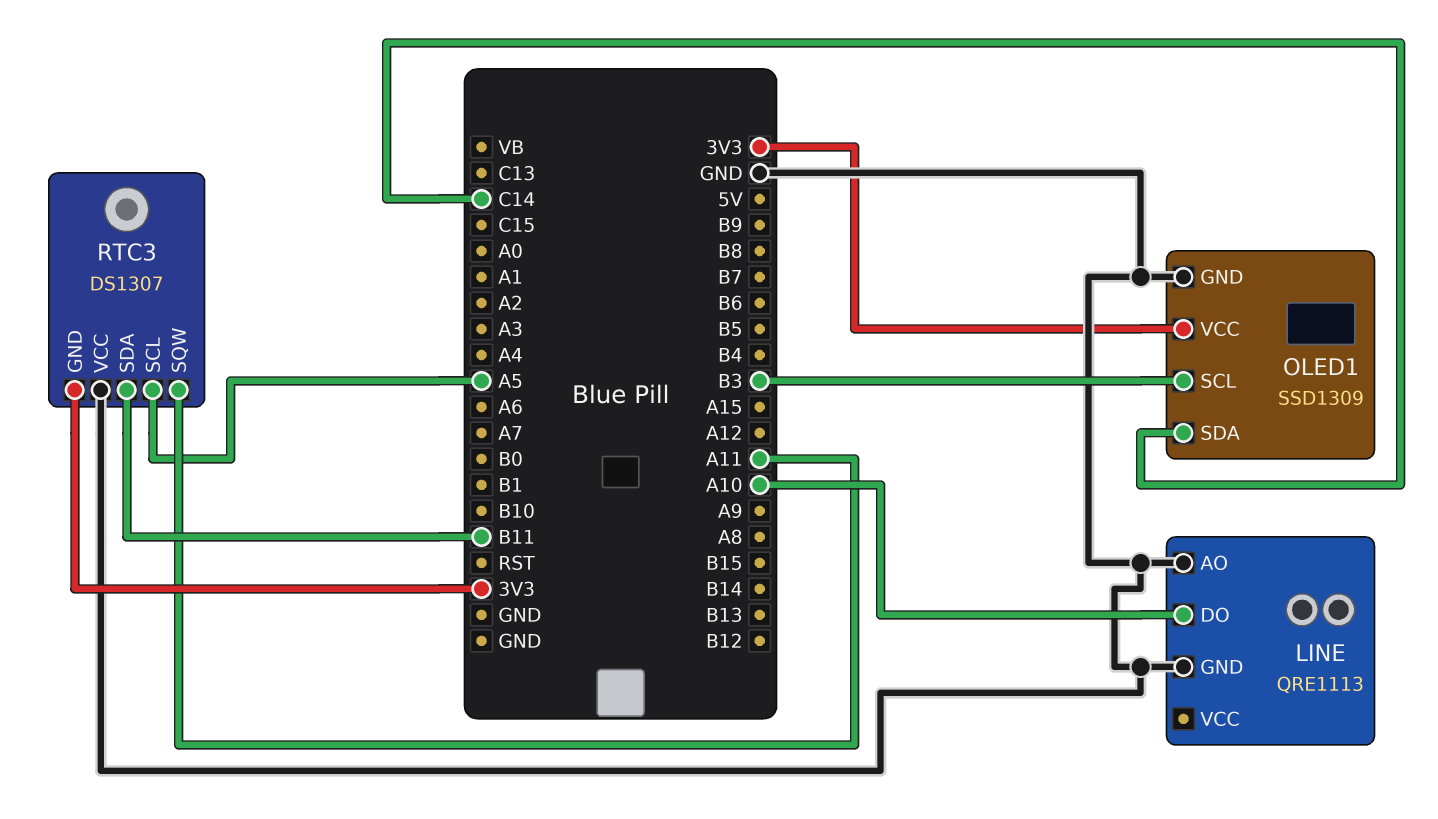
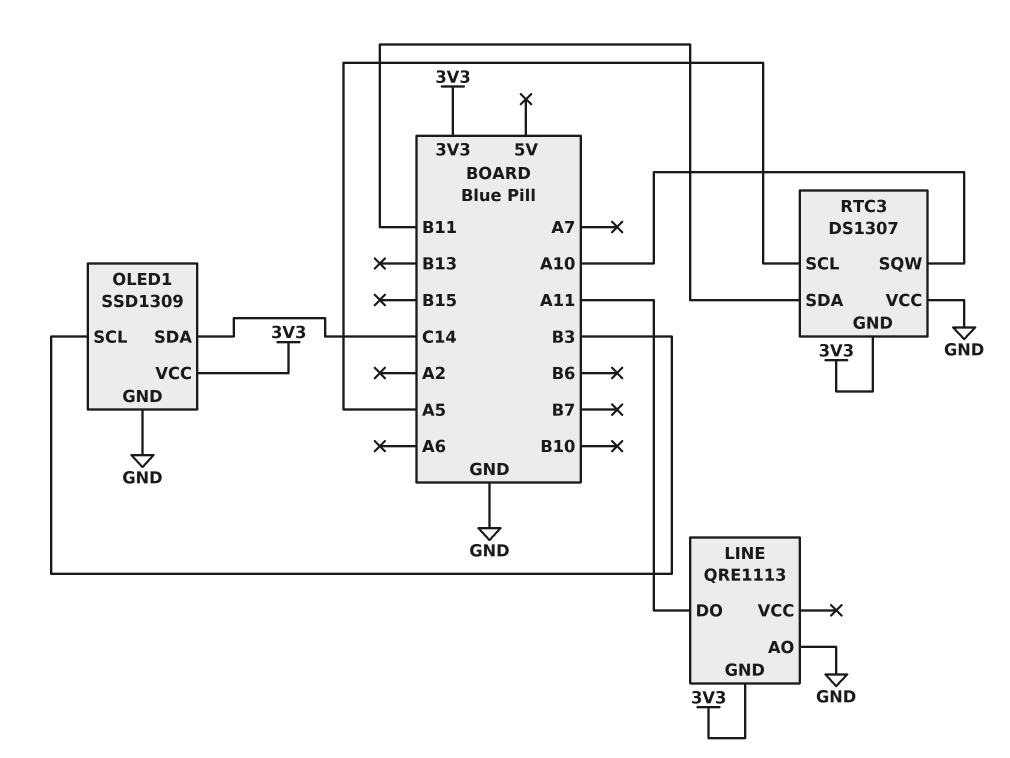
LINE pin DO: A10 -> A11
LINE pin GND: GND -> 3V3
RTC3 pin SQW: A11 -> A10

